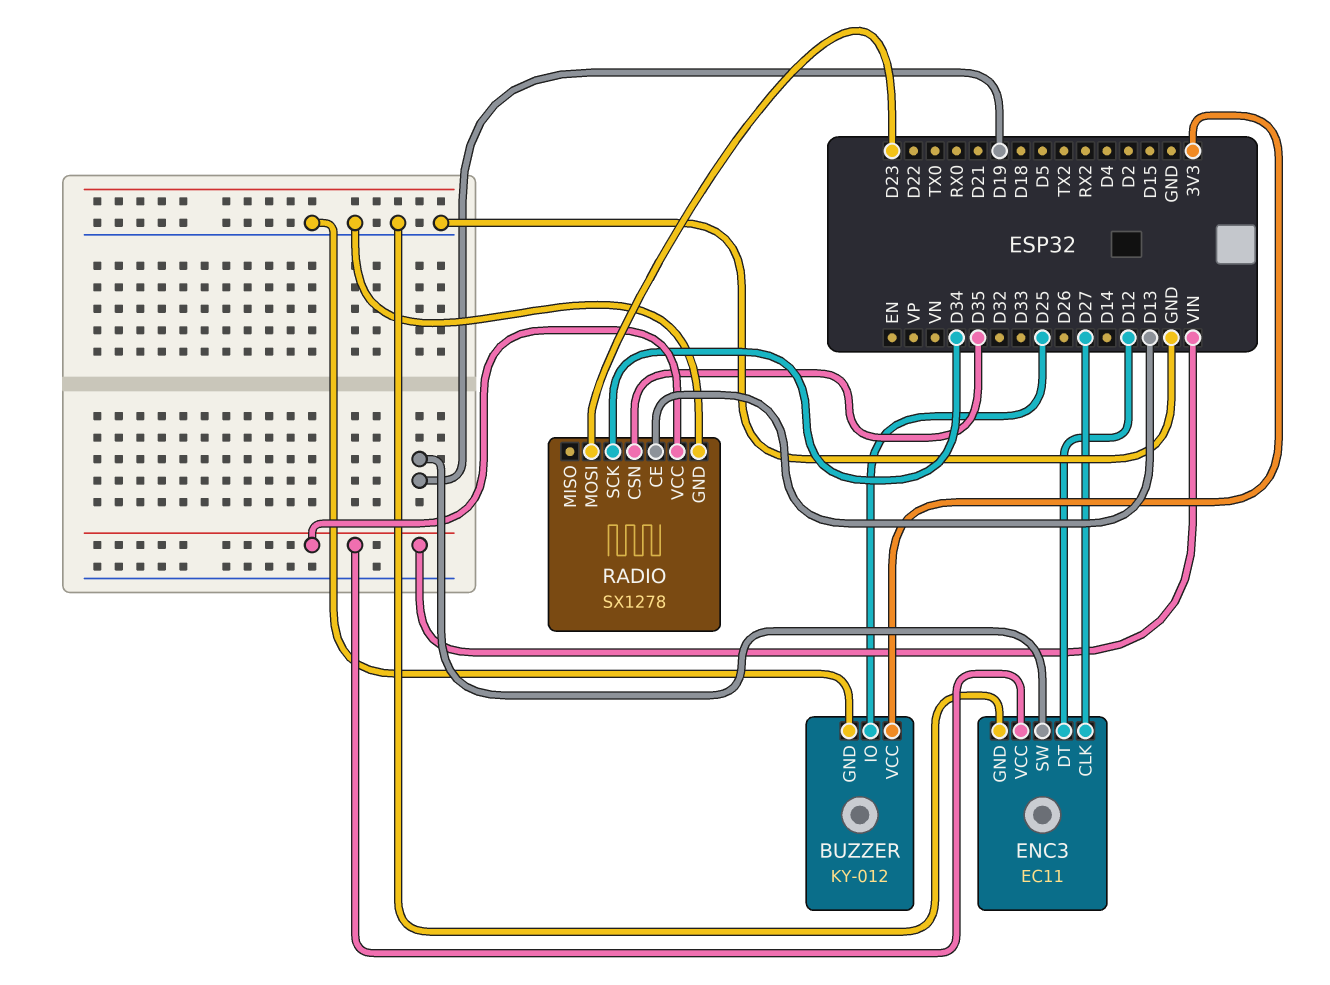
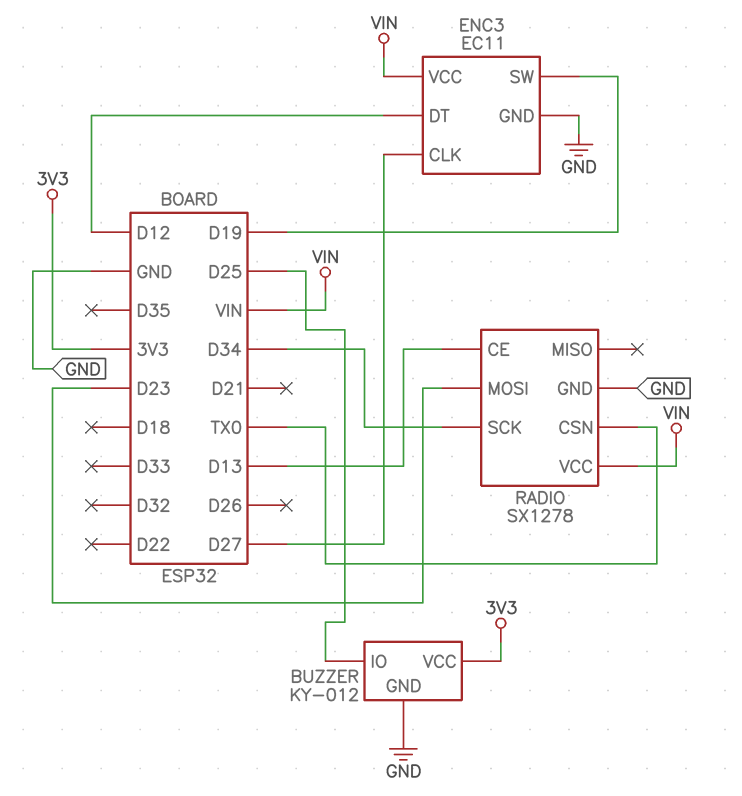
RADIO pin CSN: D35 -> TX0

